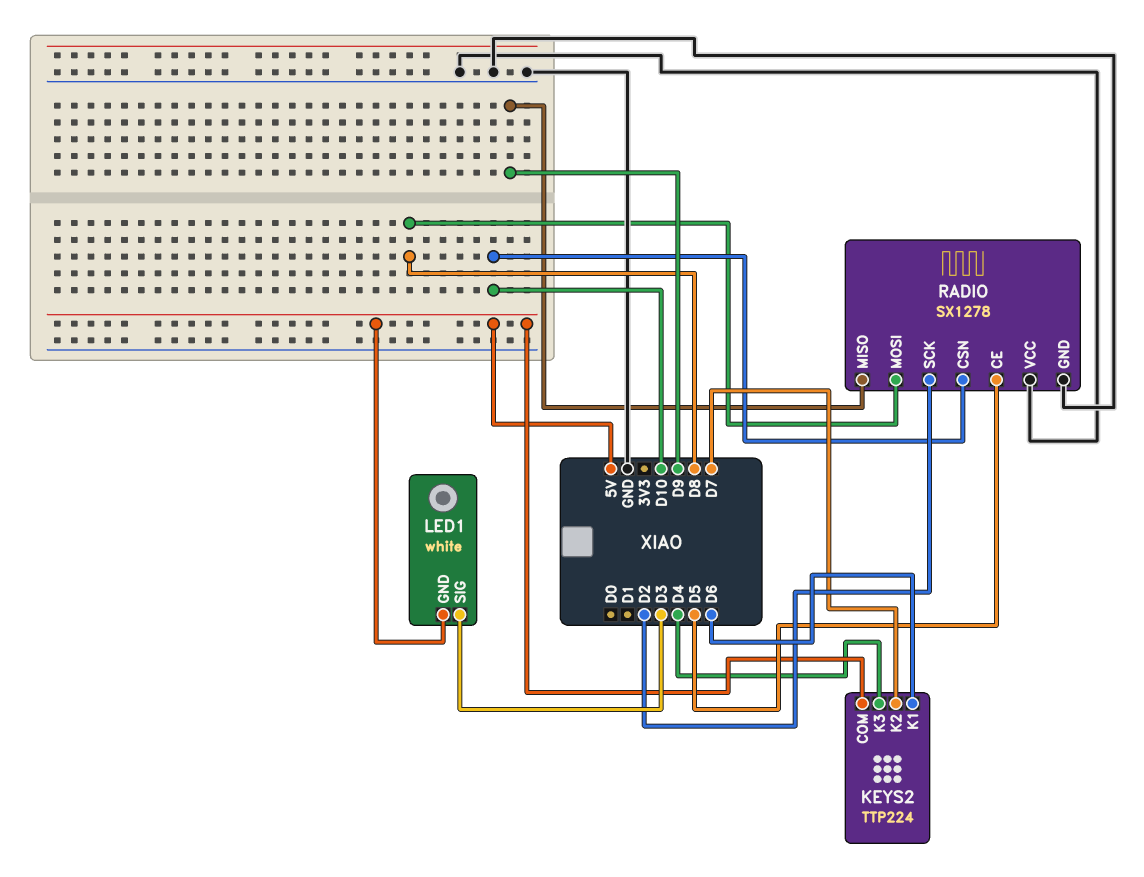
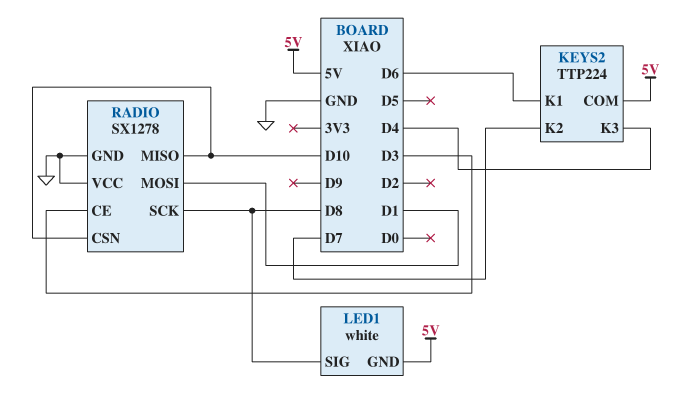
LED1 pin SIG: D3 -> D8
RADIO pin CE: D5 -> D3
RADIO pin MISO: D9 -> D10
RADIO pin MOSI: D8 -> D1
RADIO pin SCK: D2 -> D8

